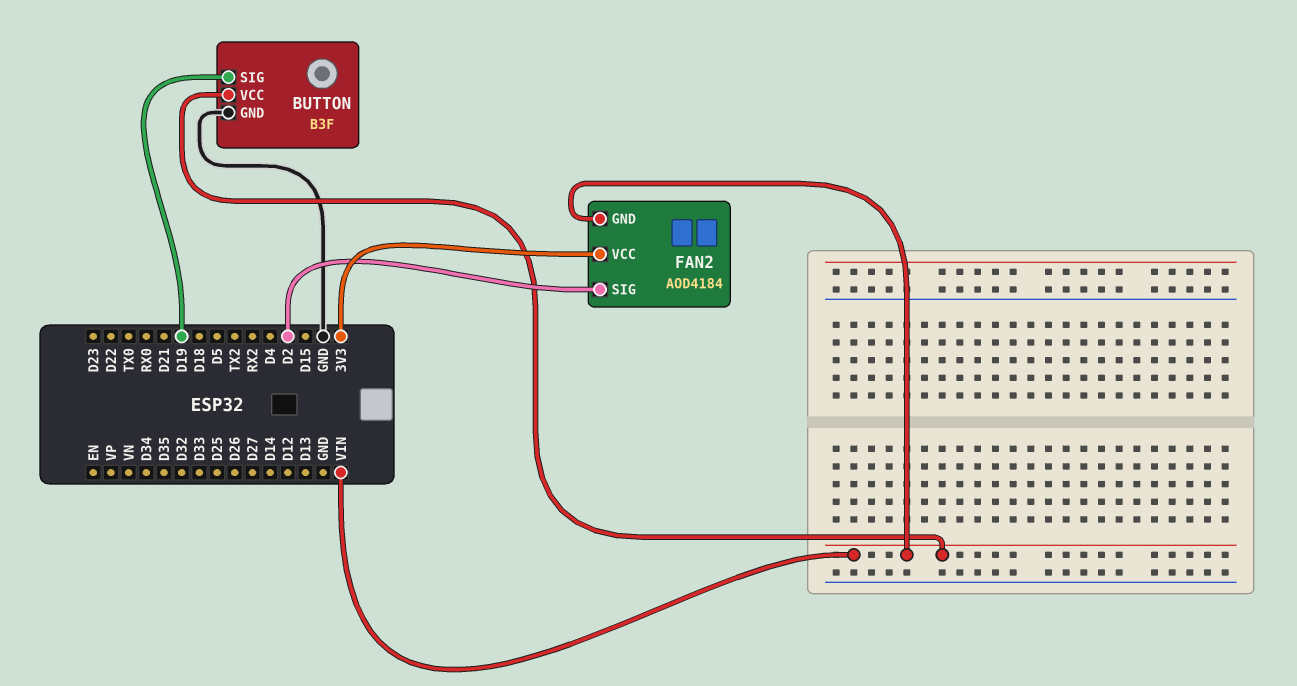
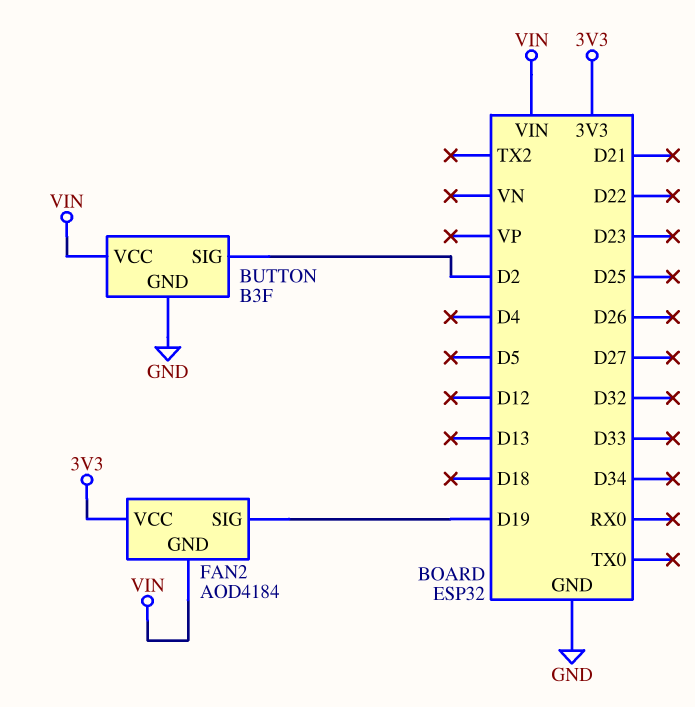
BUTTON pin SIG: D19 -> D2
FAN2 pin SIG: D2 -> D19

